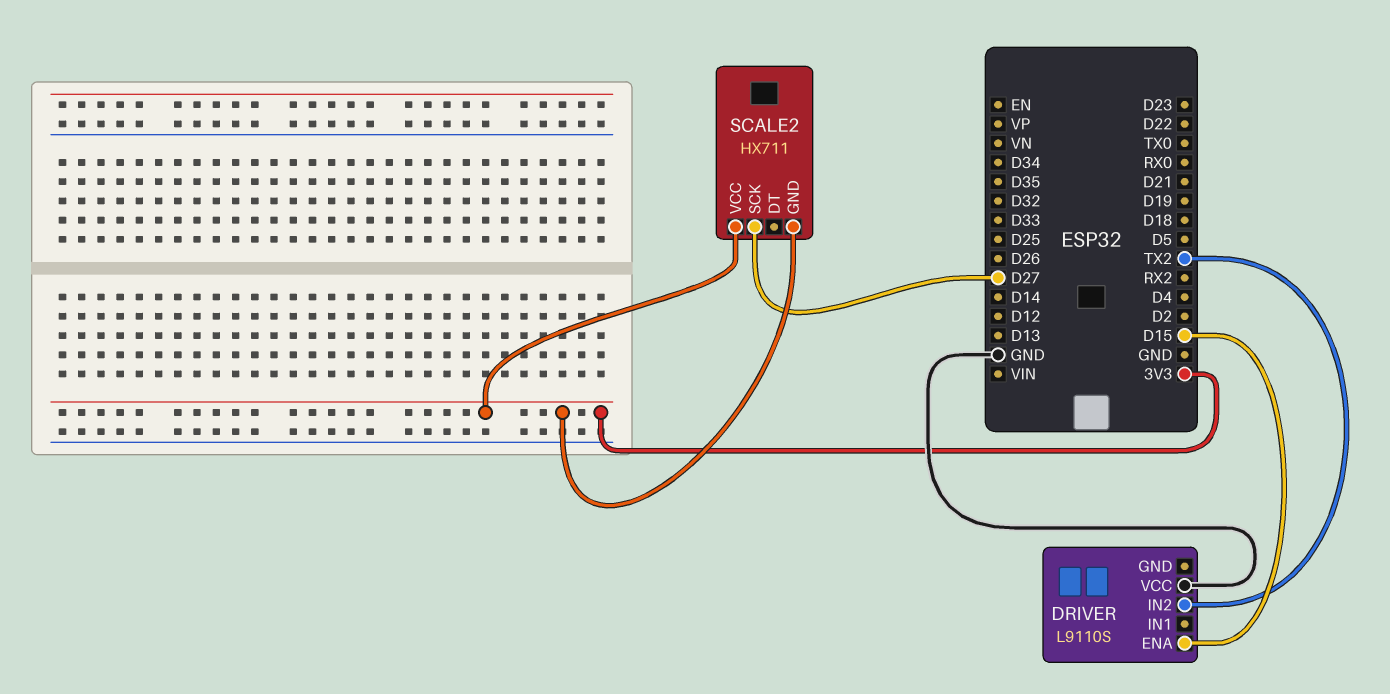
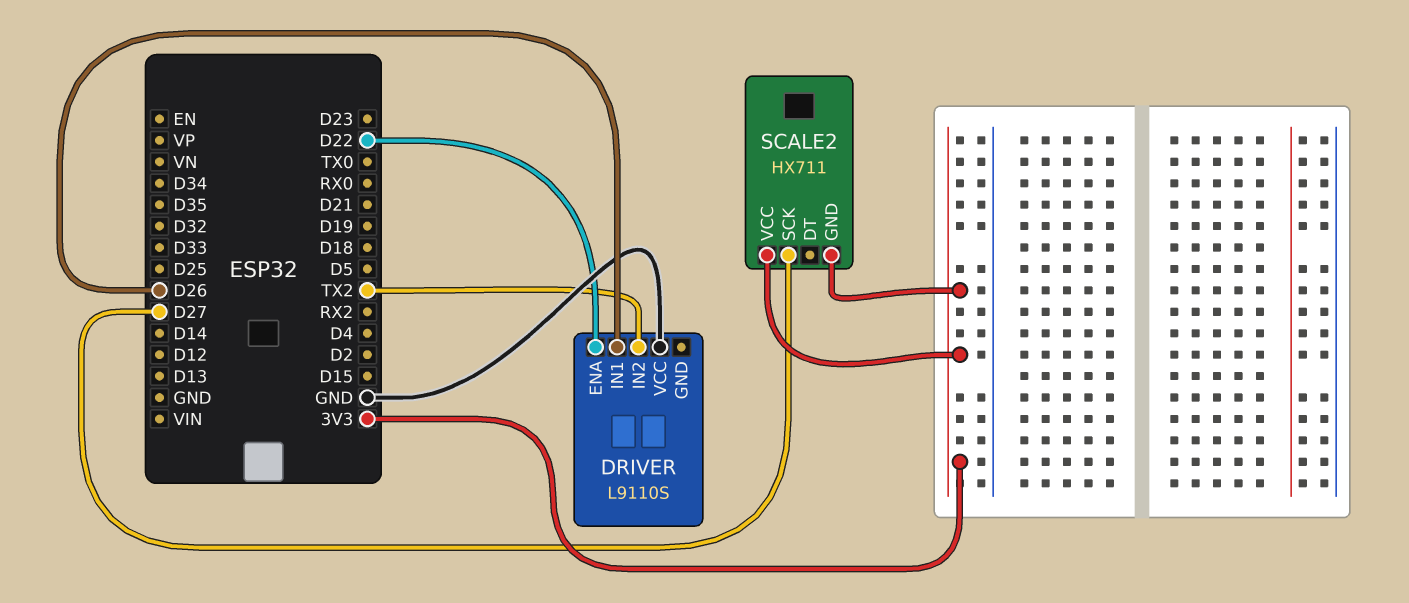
DRIVER pin ENA: D15 -> D22
DRIVER pin IN1: none -> D26

